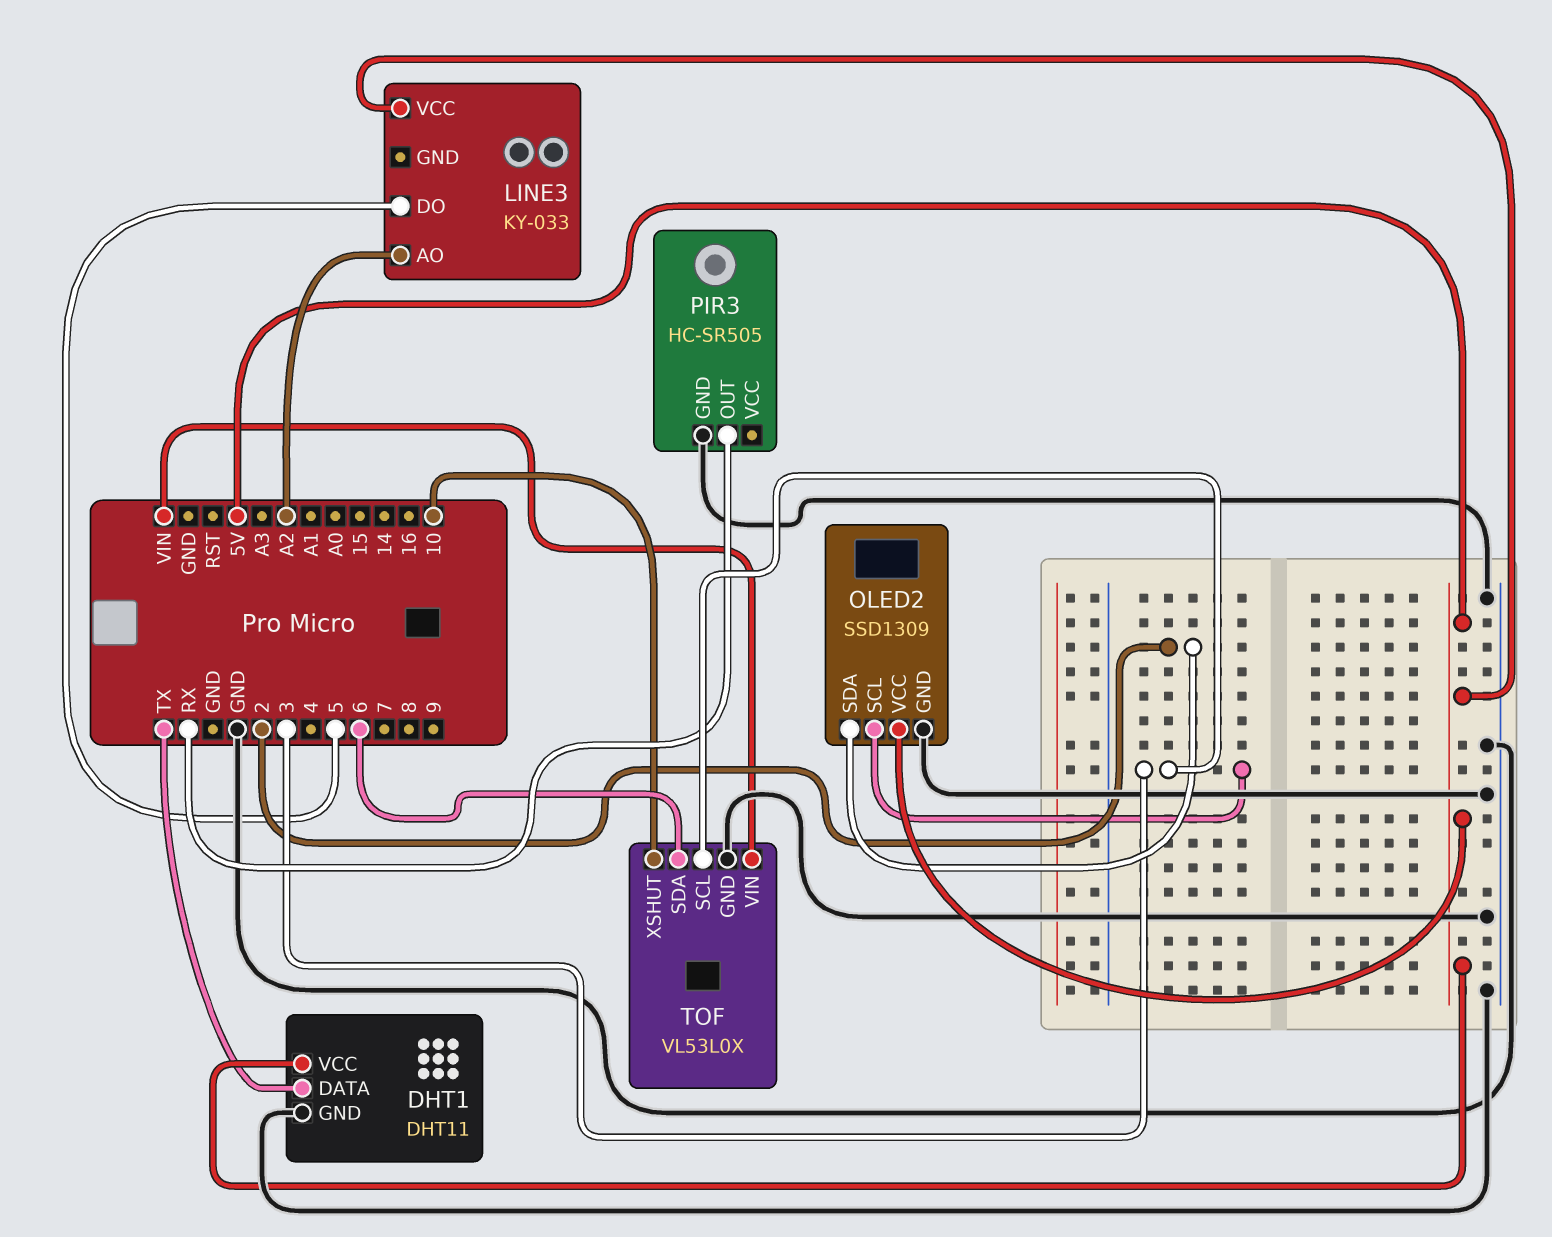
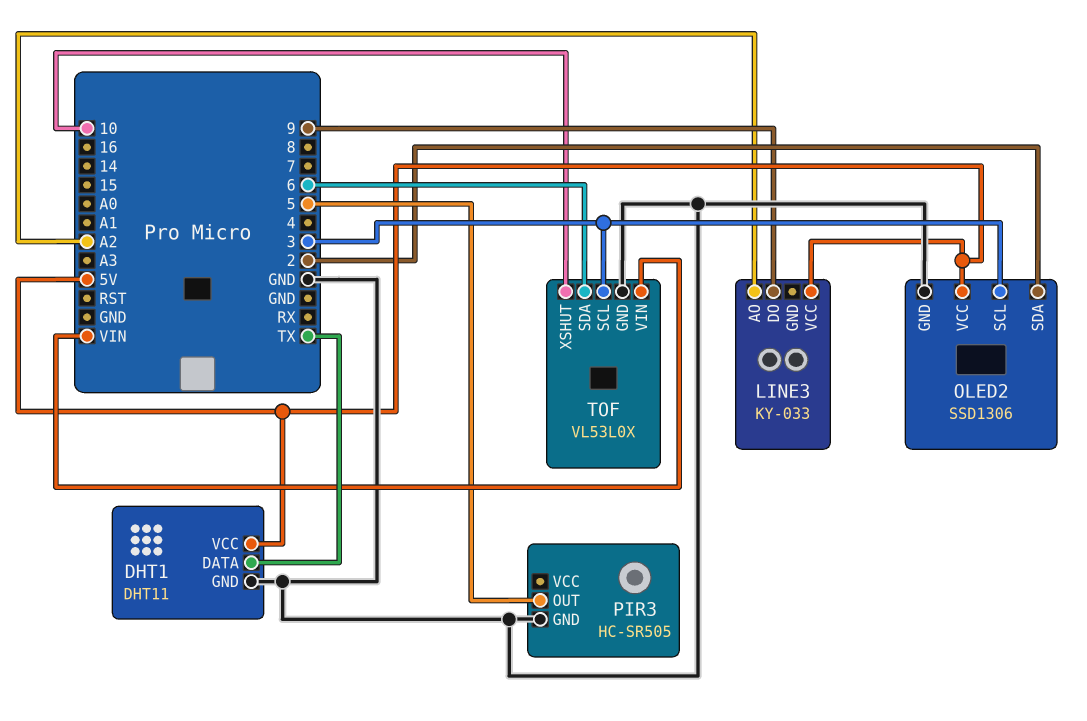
LINE3 pin DO: 5 -> 9
OLED2: SSD1309 -> SSD1306
PIR3 pin OUT: RX -> 5

